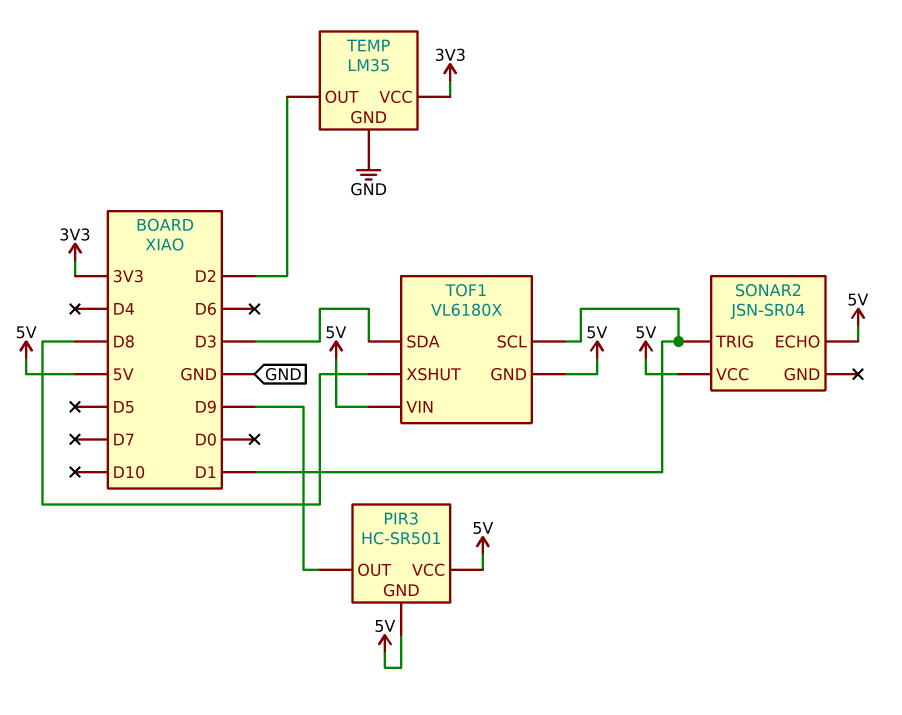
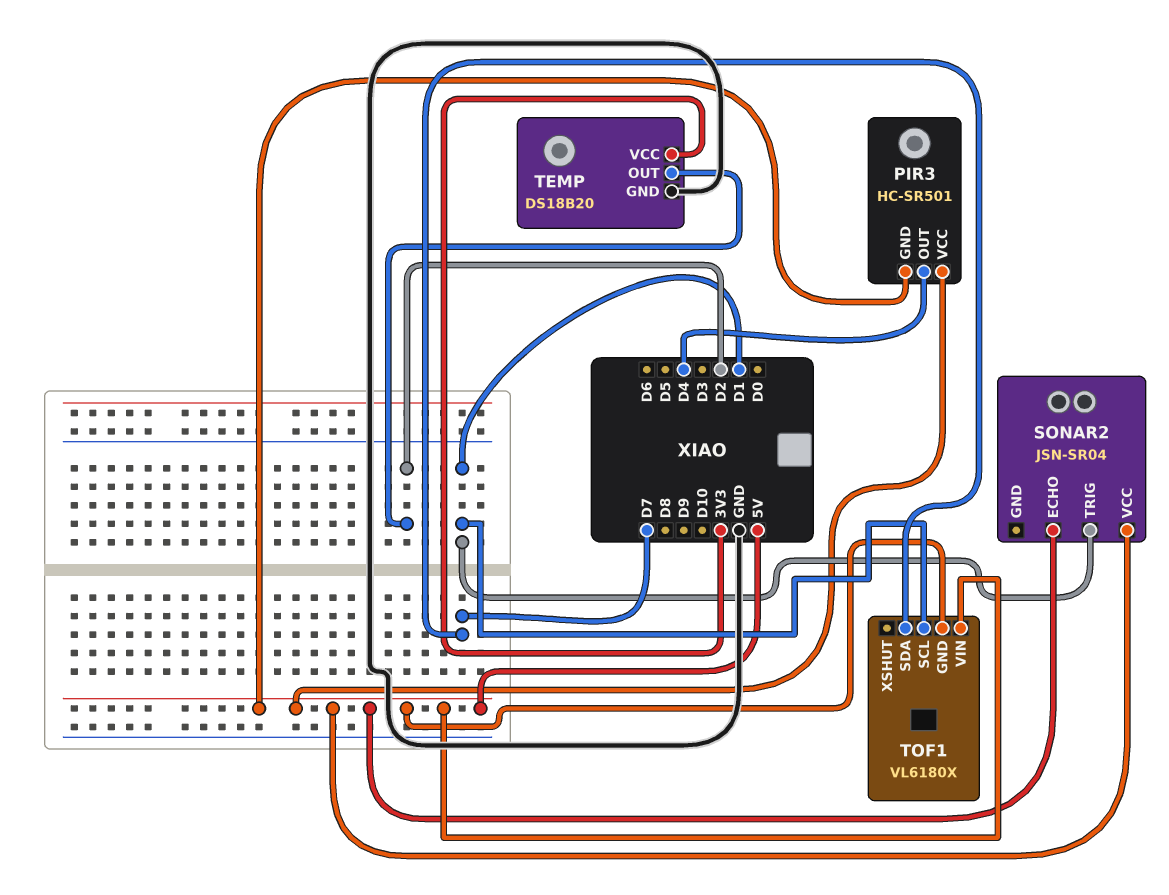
PIR3 pin OUT: D9 -> D4
TEMP: LM35 -> DS18B20
TOF1 pin SDA: D3 -> D7
TOF1 pin XSHUT: D8 -> none

